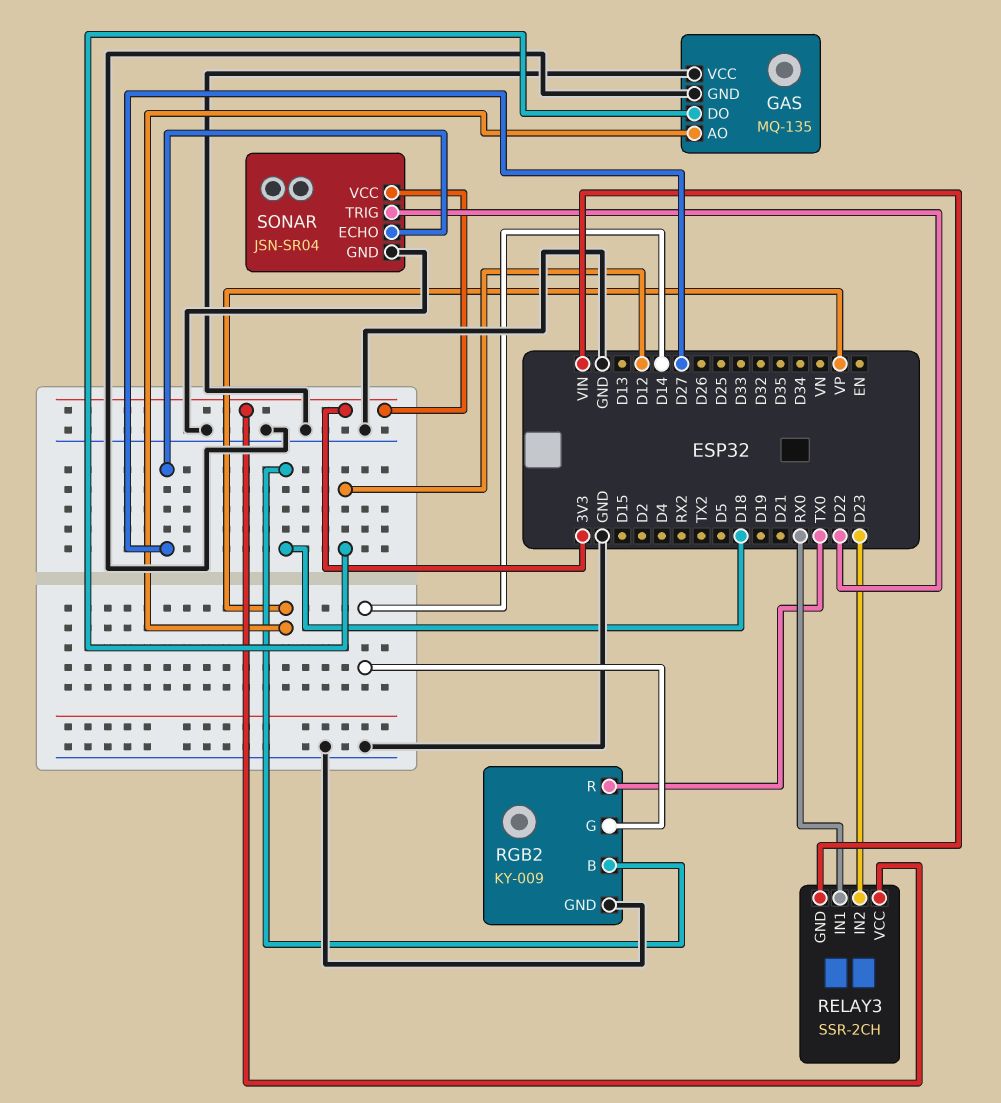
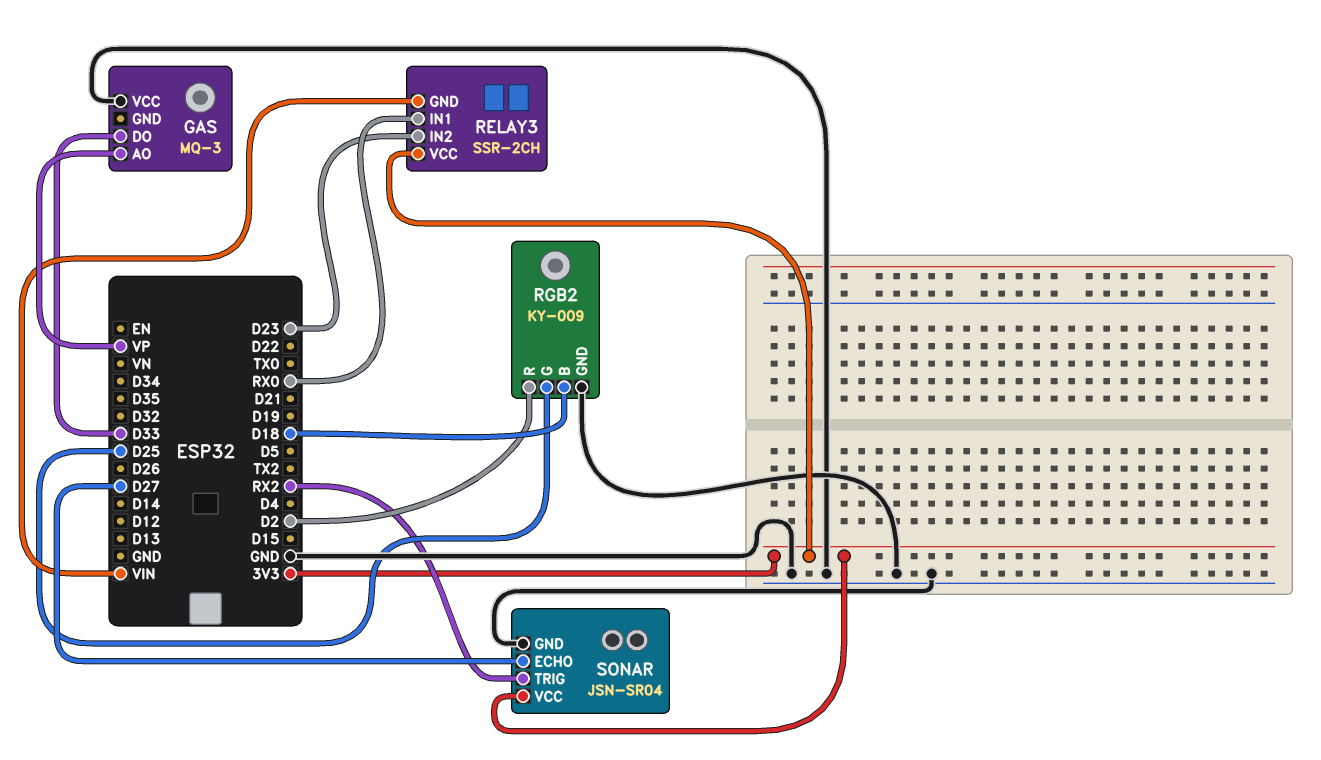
GAS: MQ-135 -> MQ-3
GAS pin DO: D12 -> D33
GAS pin GND: GND -> none
RGB2 pin G: D14 -> D25
RGB2 pin R: TX0 -> D2
SONAR pin TRIG: D22 -> RX2

